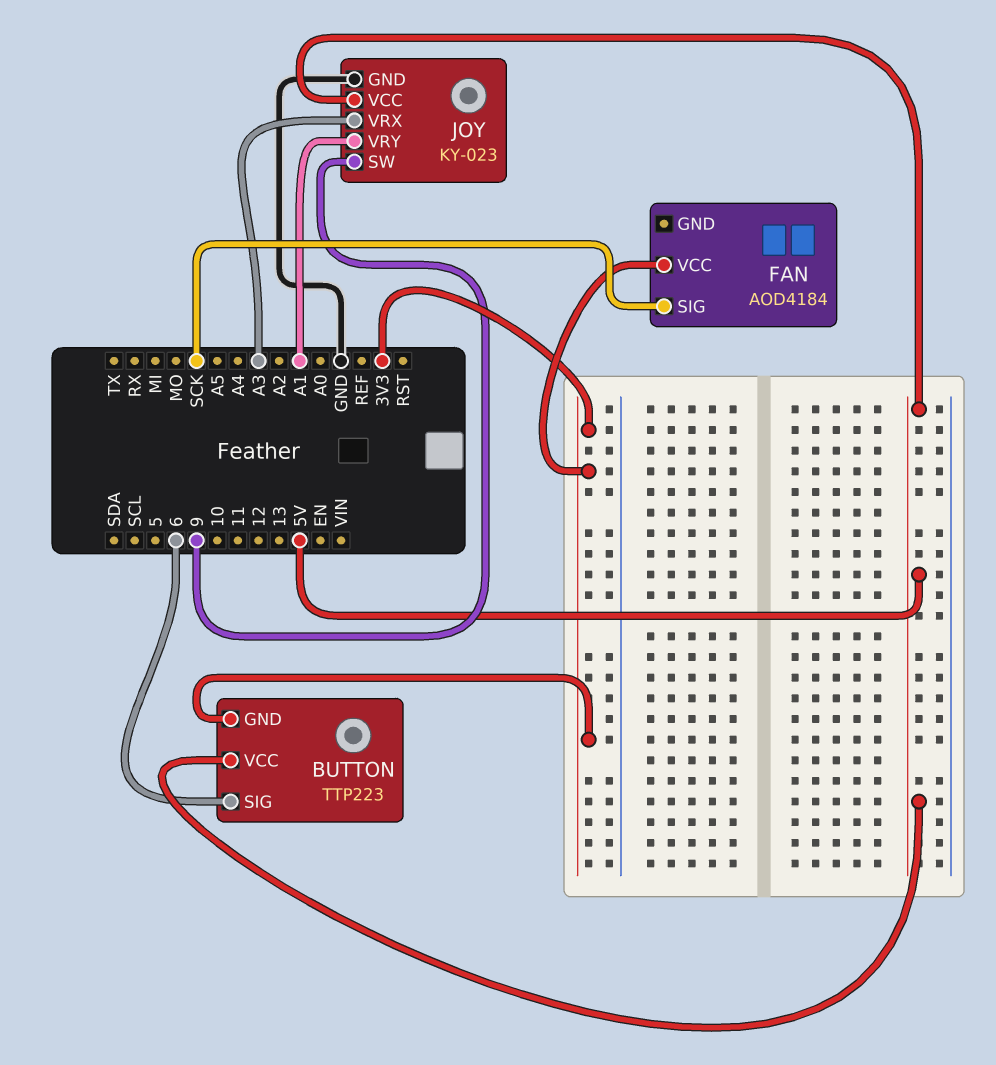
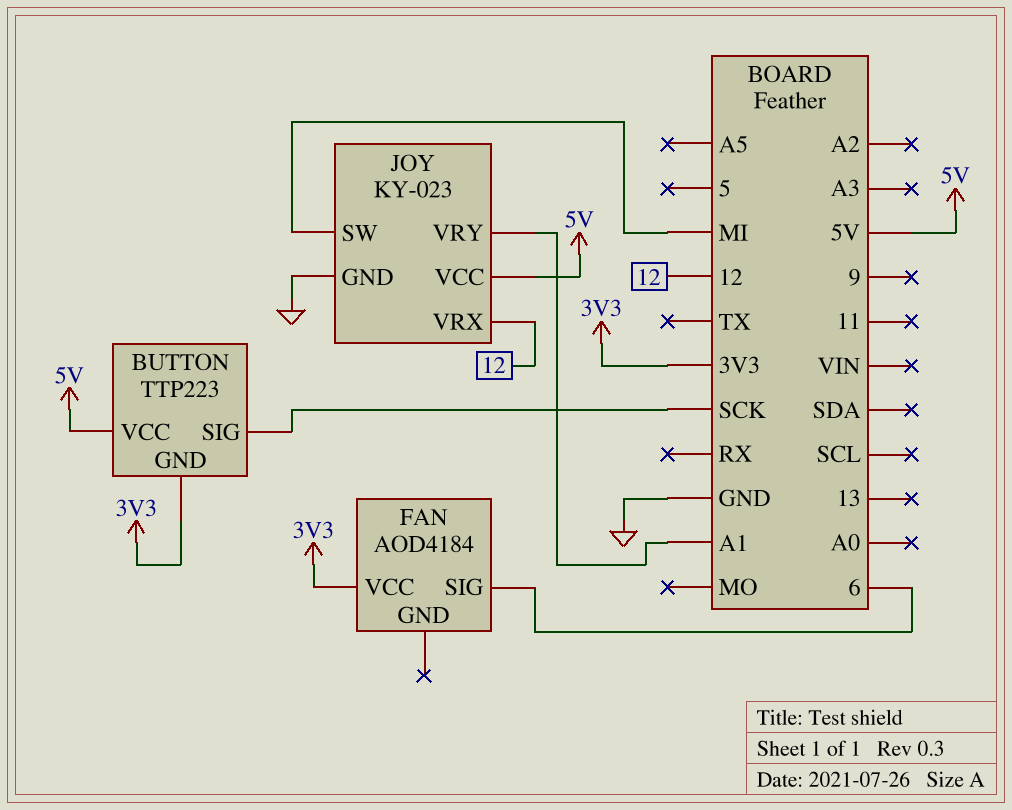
BUTTON pin SIG: 6 -> SCK
FAN pin SIG: SCK -> 6
JOY pin SW: 9 -> MI
JOY pin VRX: A3 -> 12

